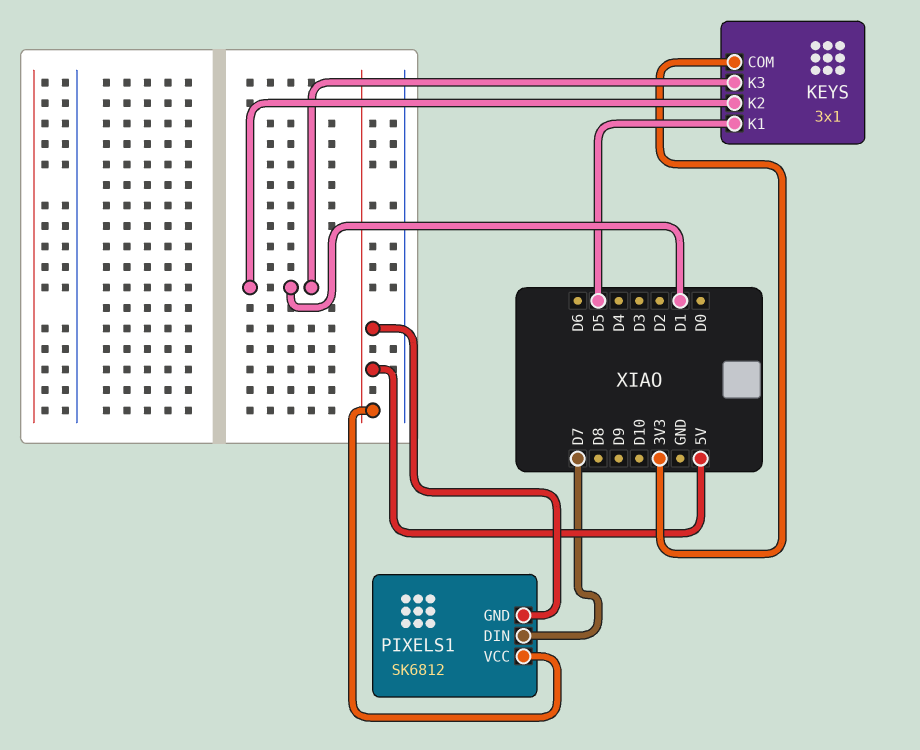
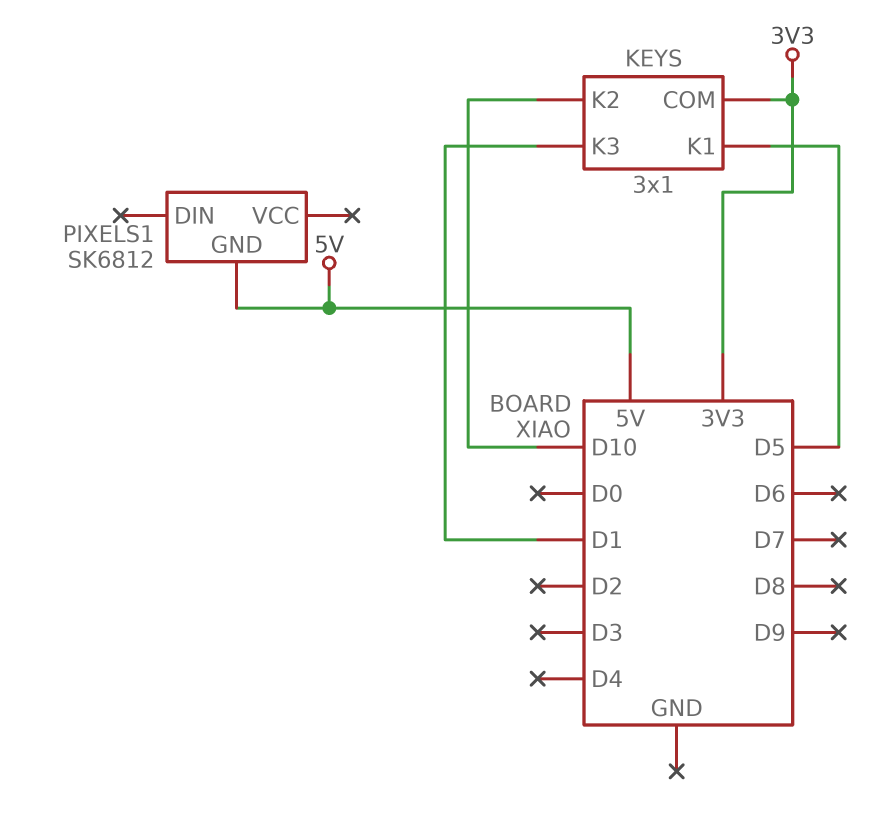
KEYS pin K2: D1 -> D10
PIXELS1 pin DIN: D7 -> none
PIXELS1 pin VCC: 5V -> none

